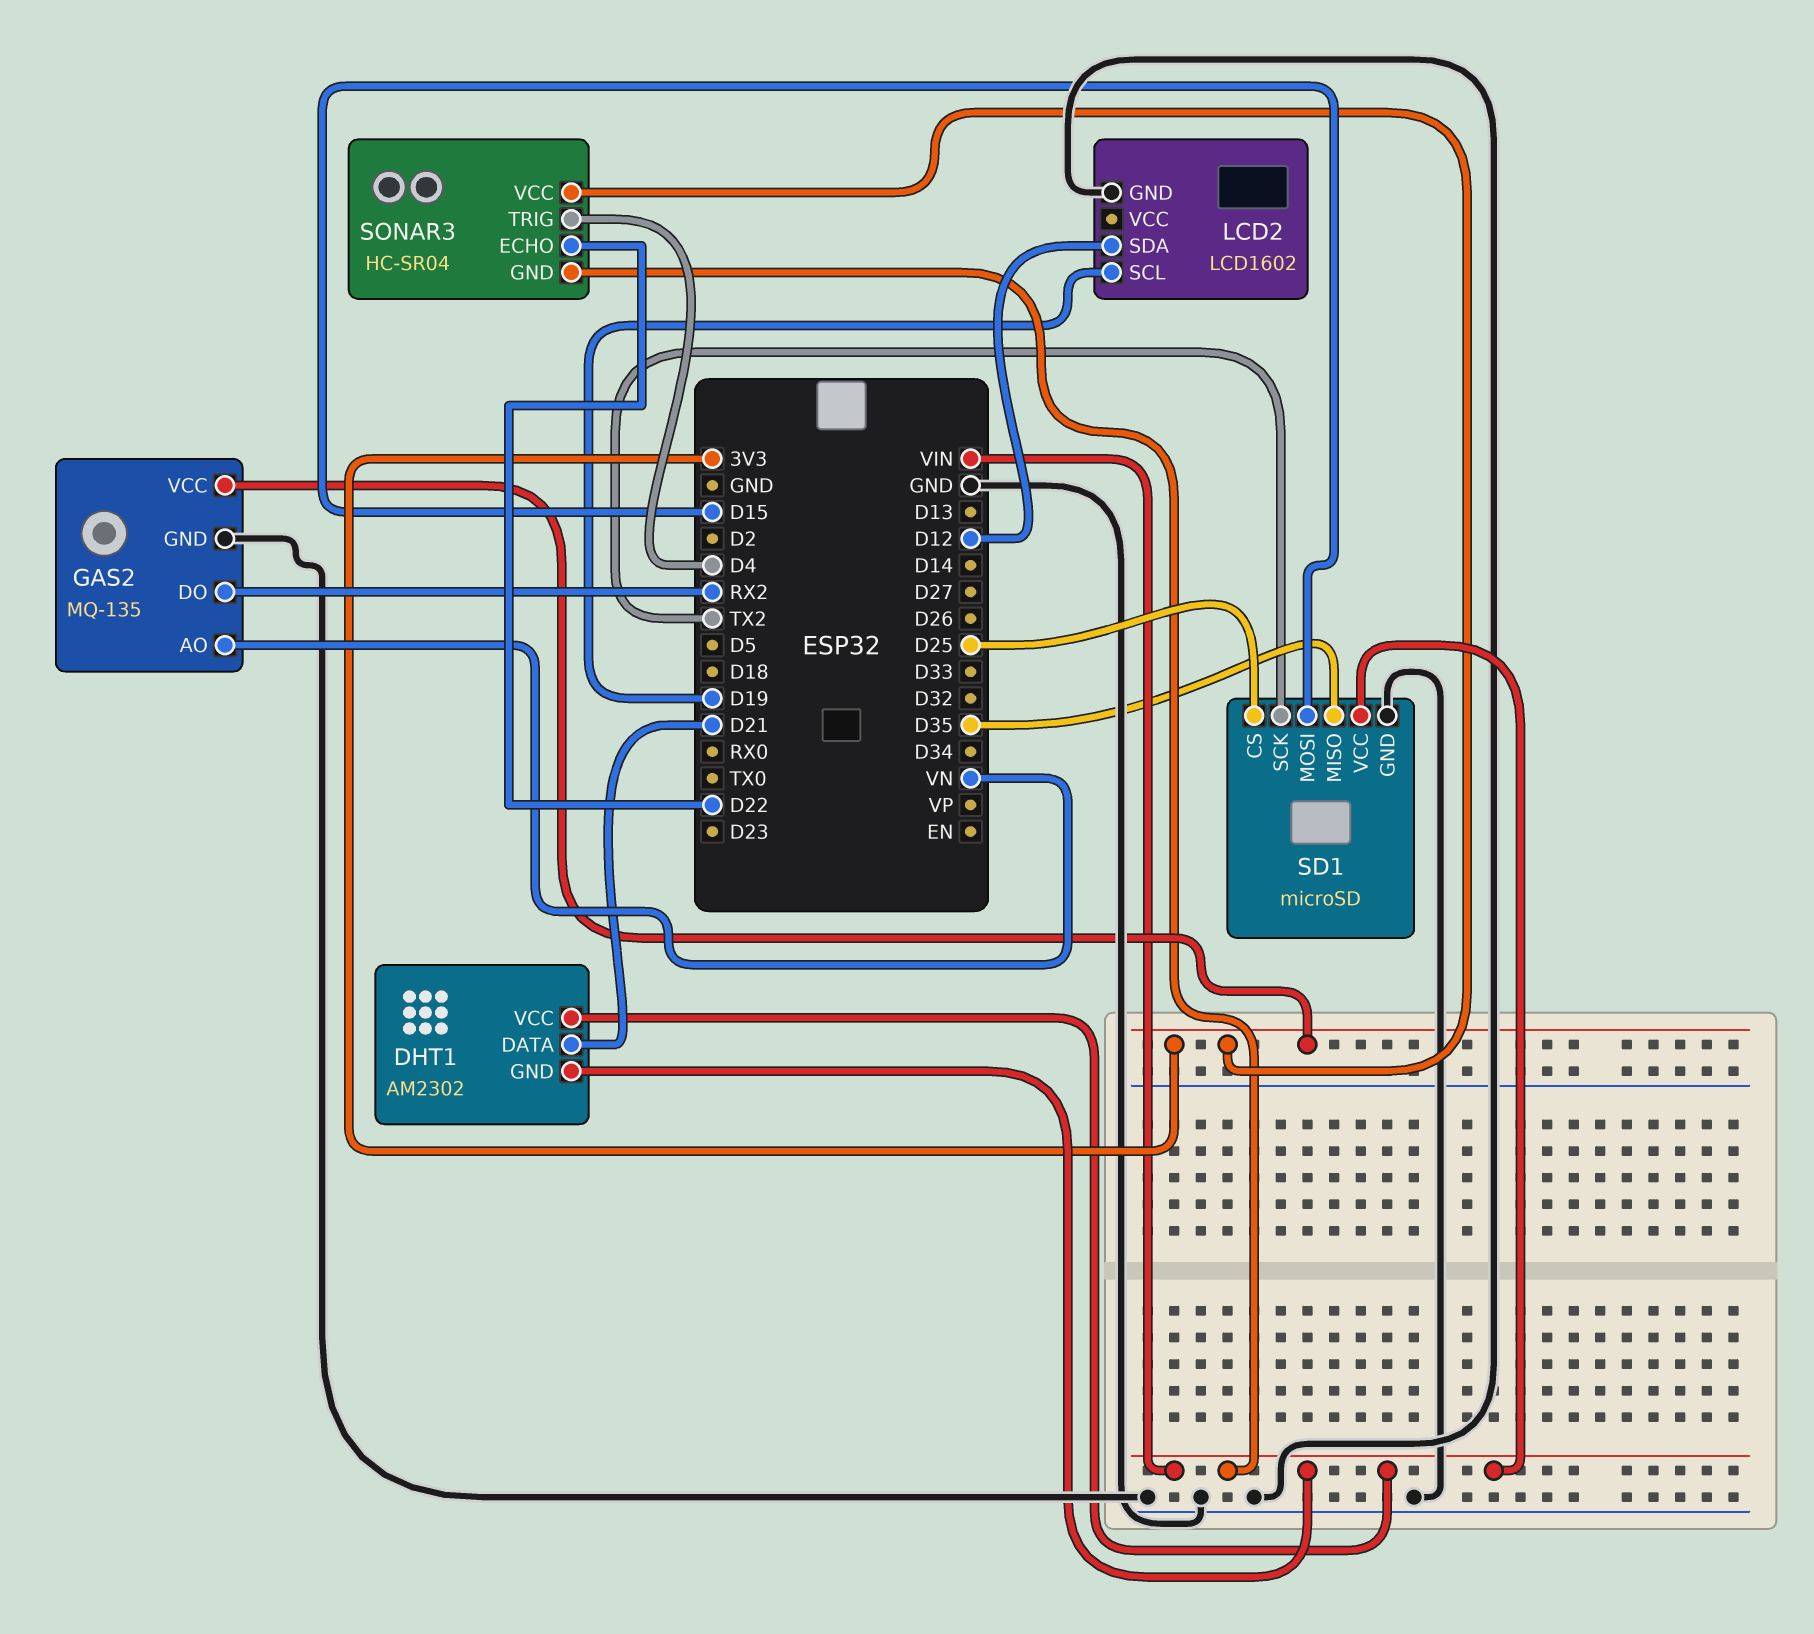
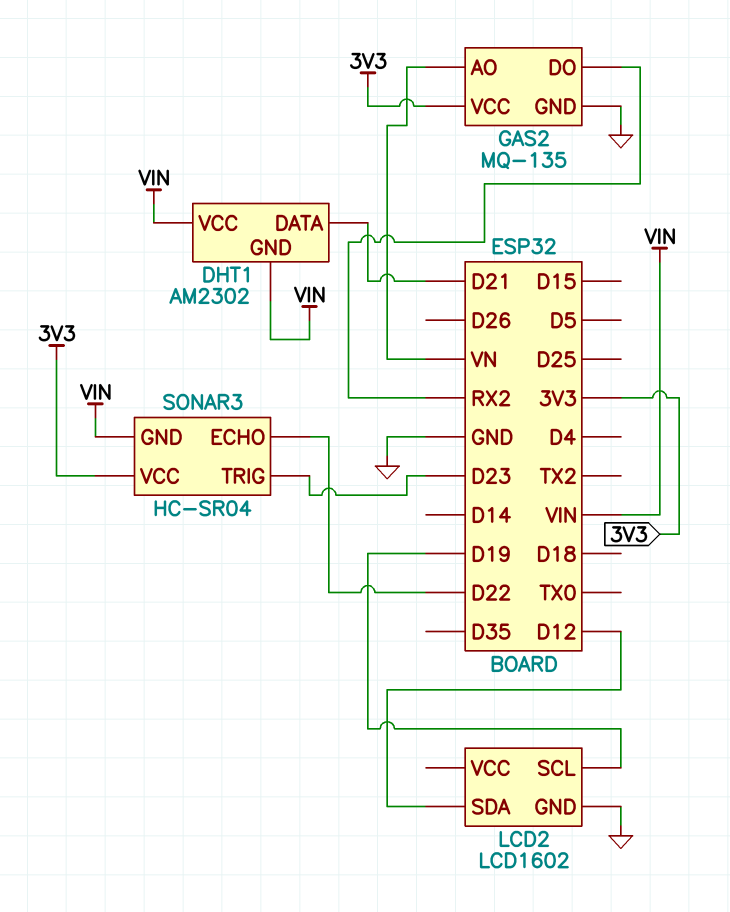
SD1: microSD -> none
SD1 pin CS: D25 -> none
SD1 pin GND: GND -> none
SD1 pin MISO: D35 -> none
SD1 pin MOSI: D15 -> none
SD1 pin SCK: TX2 -> none
SD1 pin VCC: VIN -> none
SONAR3 pin TRIG: D4 -> D23

